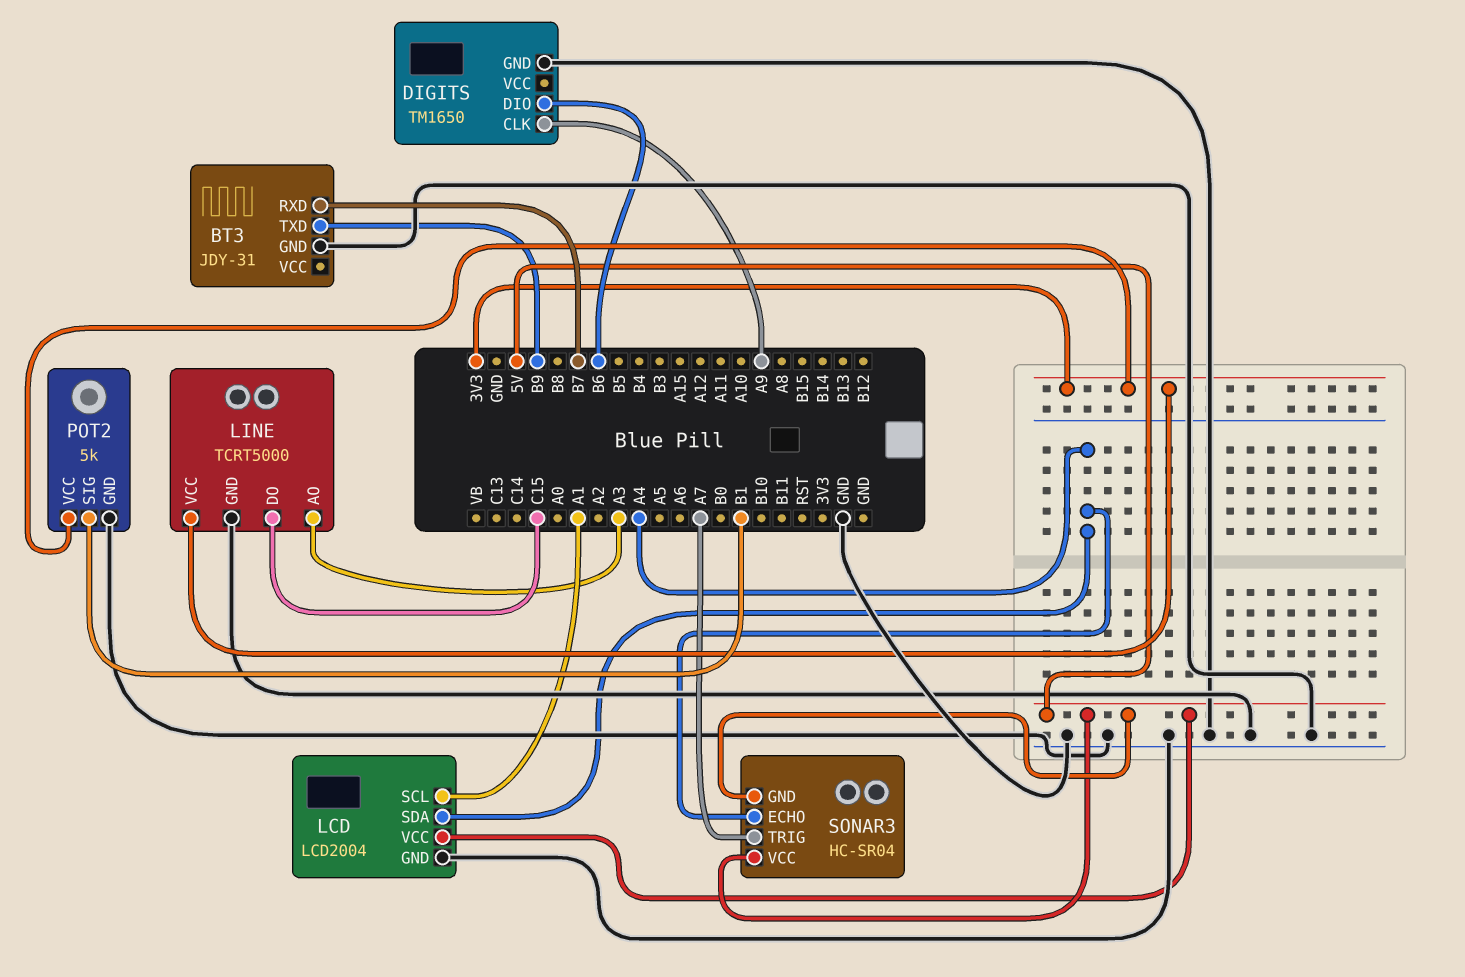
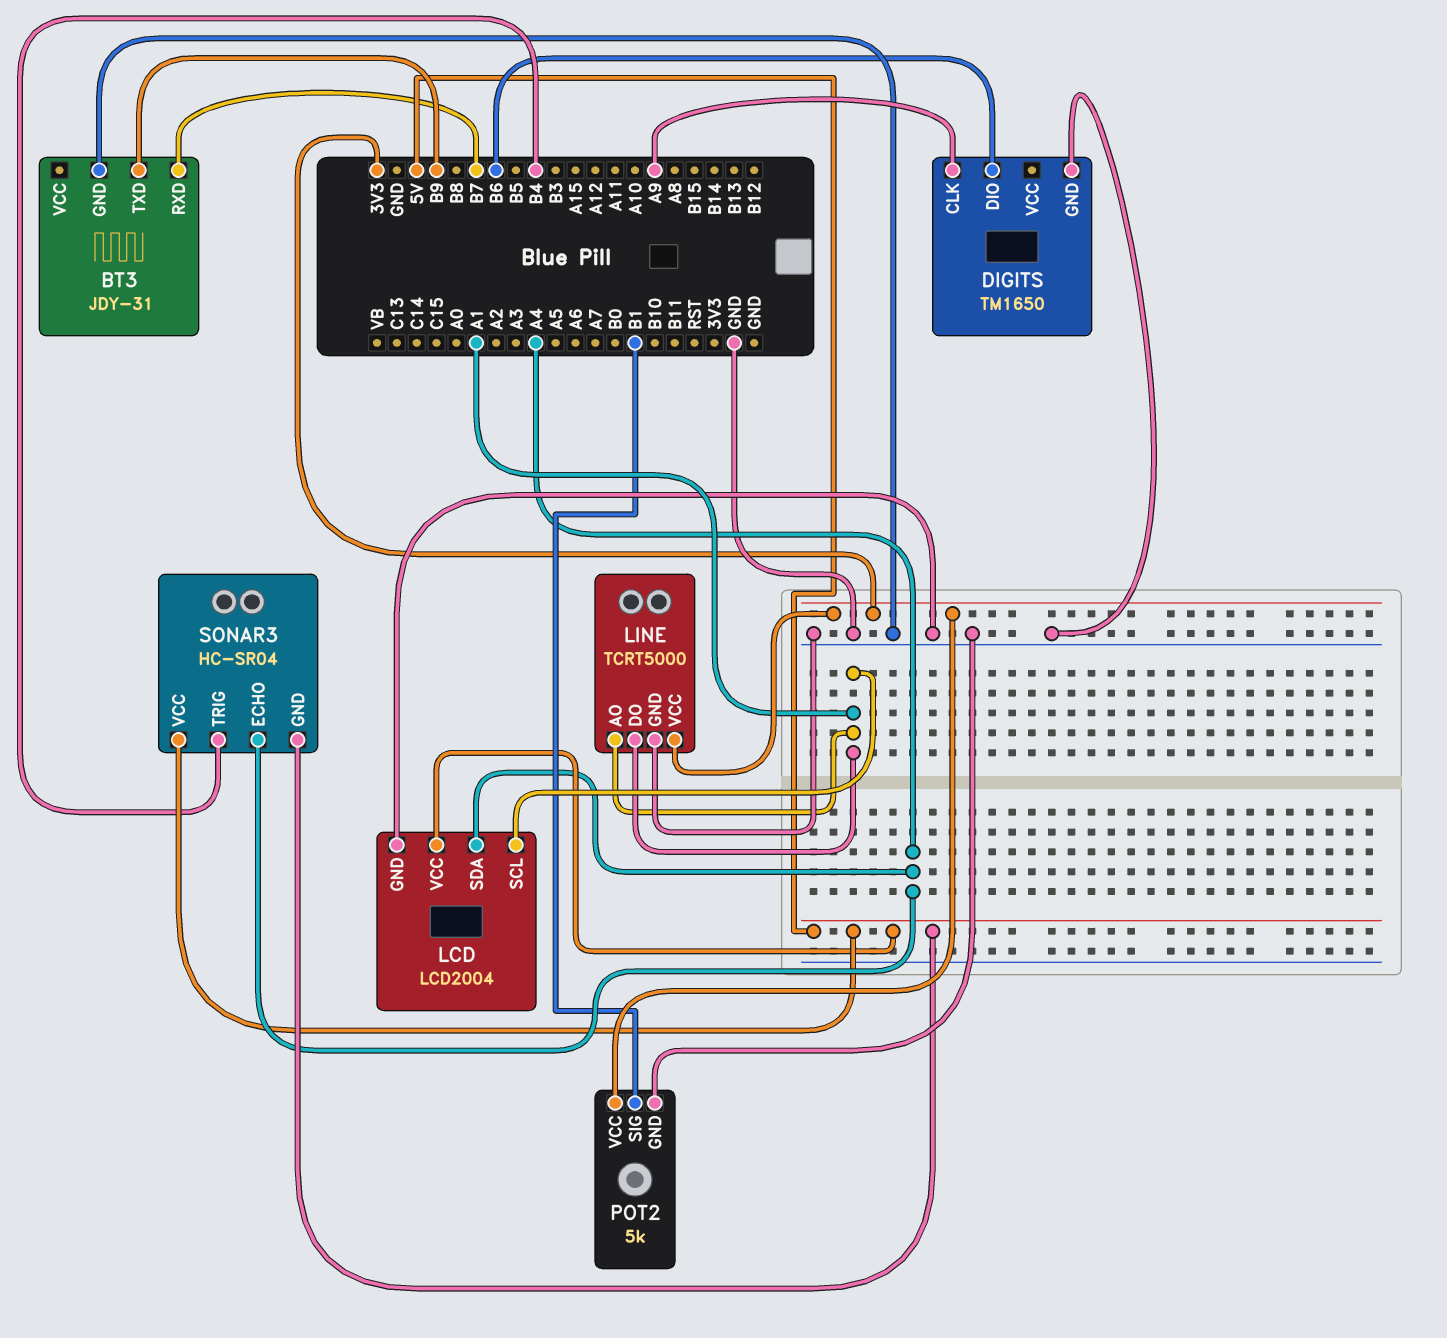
LINE pin AO: A3 -> A1
LINE pin DO: C15 -> A1
SONAR3 pin TRIG: A7 -> B4

